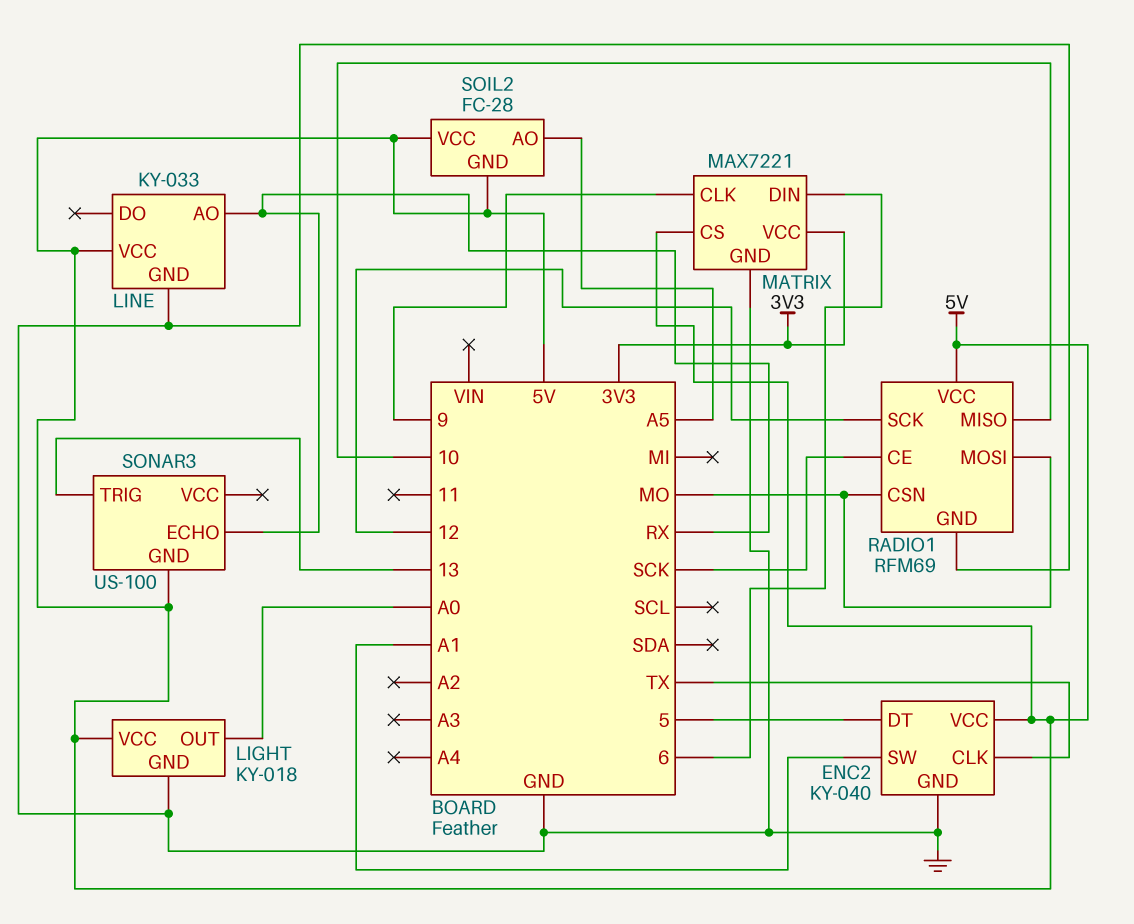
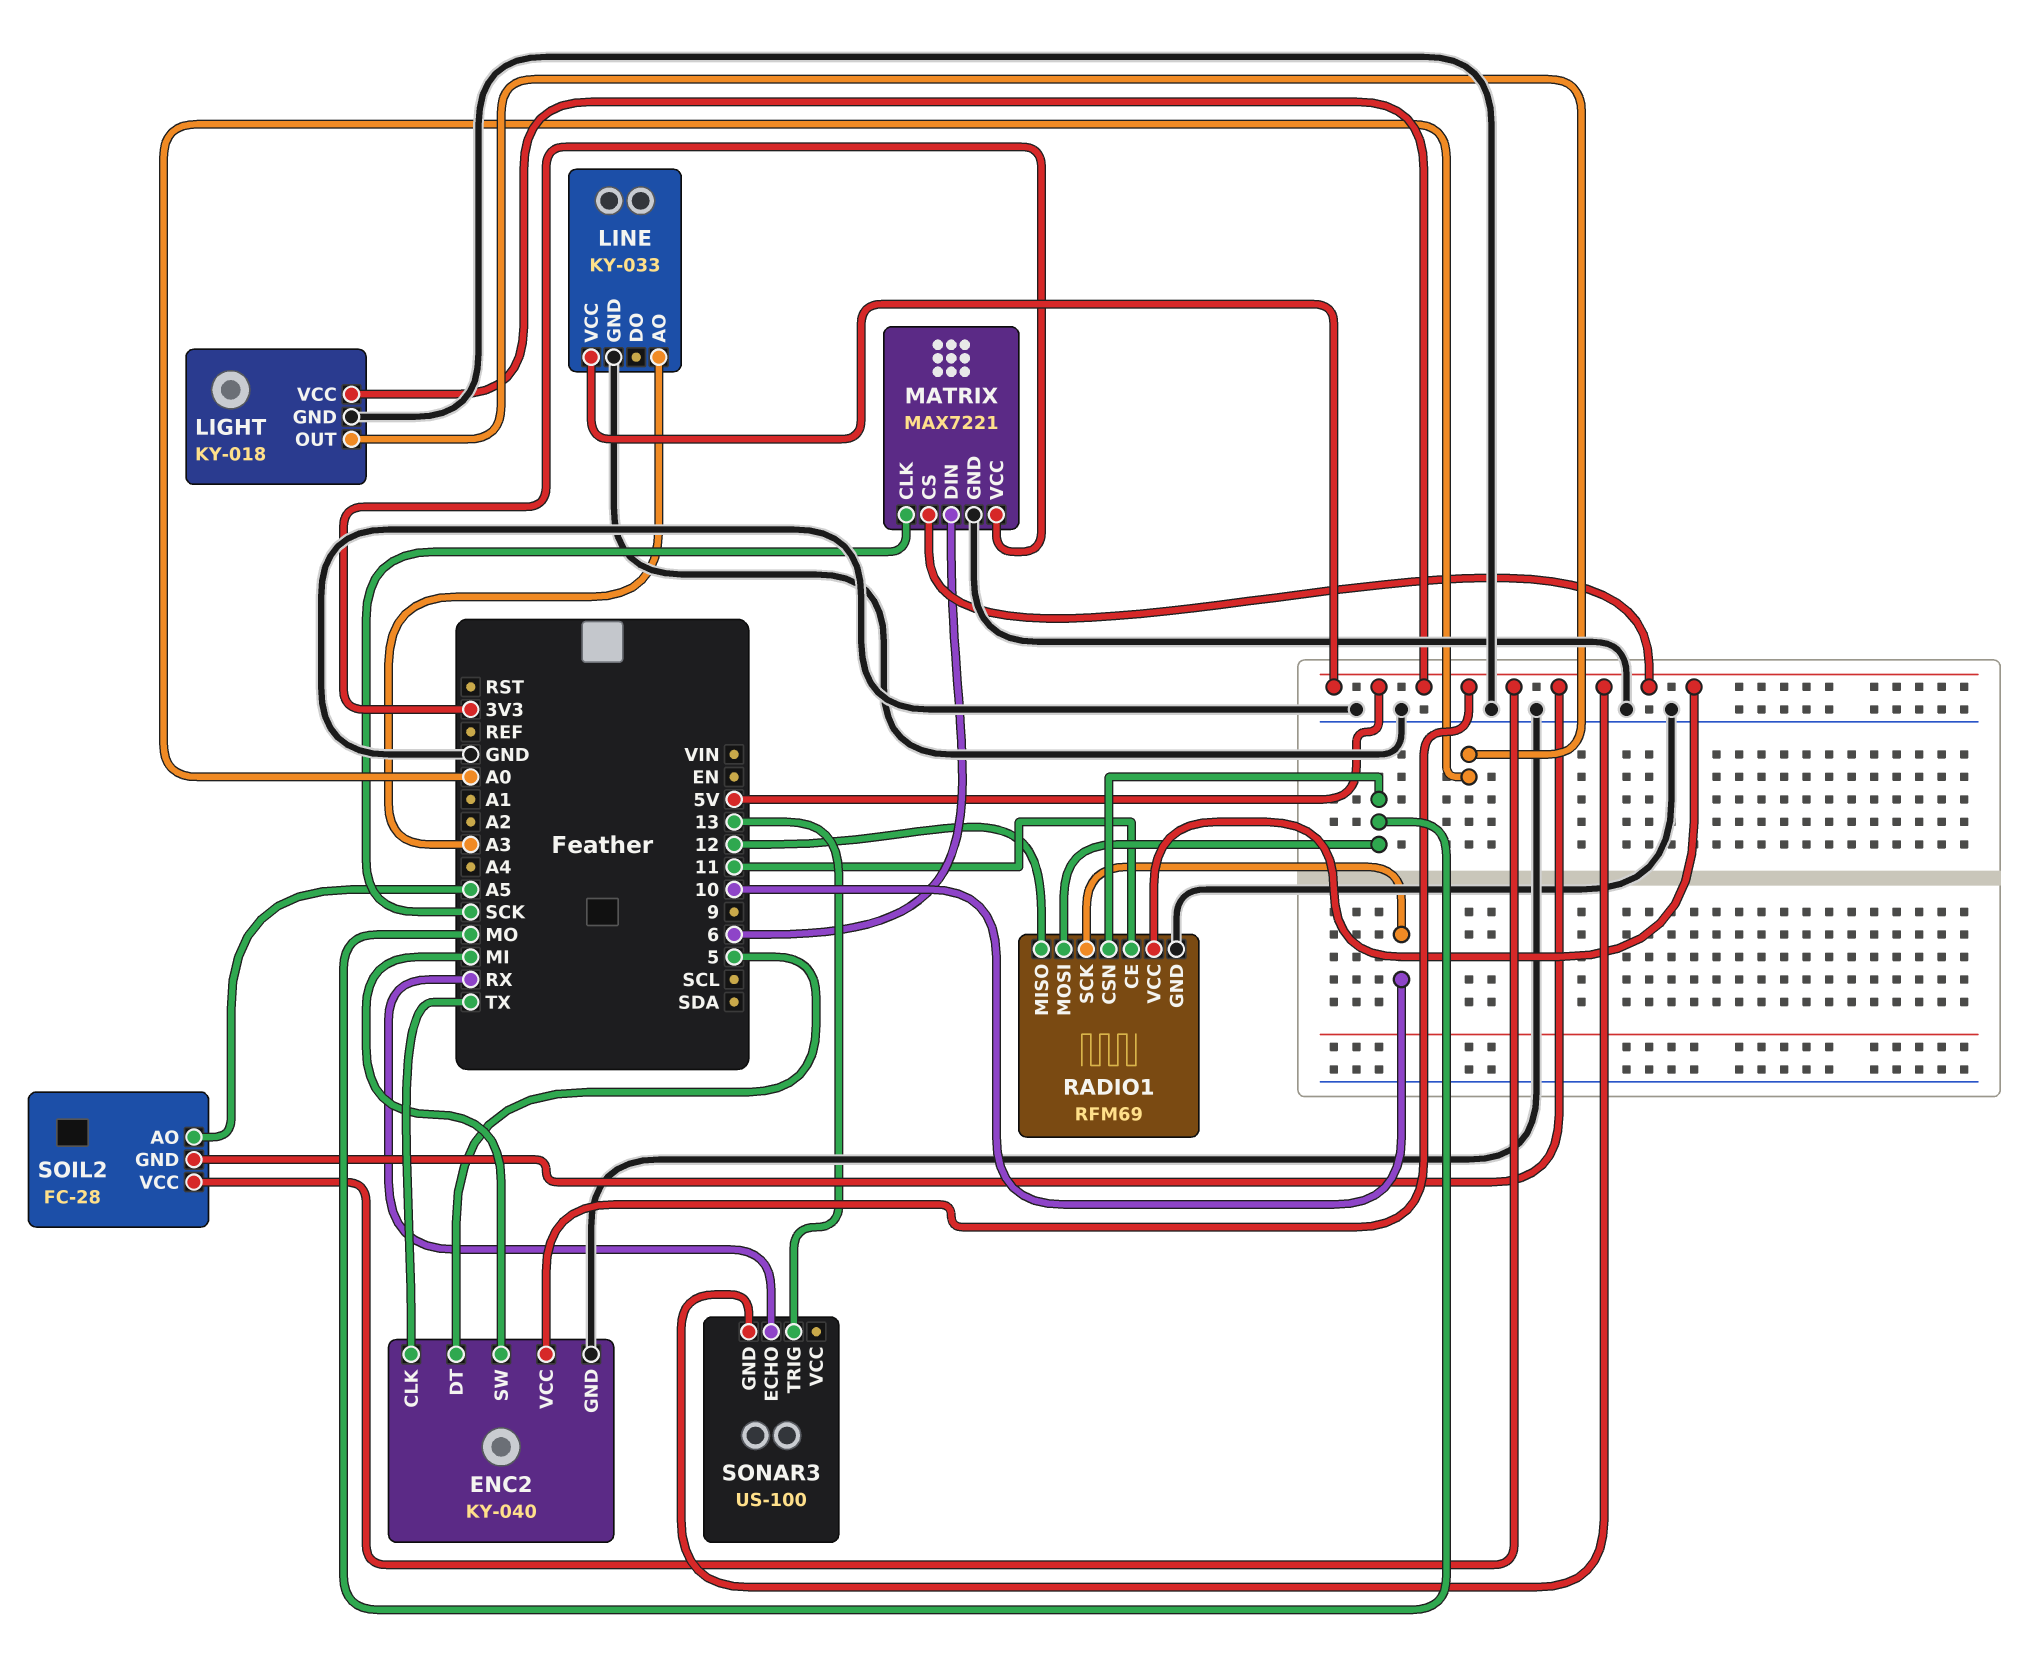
ENC2 pin SW: A1 -> MI
LINE pin AO: RX -> A3
MATRIX pin CLK: 9 -> SCK
RADIO1 pin CE: SCK -> 11
RADIO1 pin MISO: 10 -> 12
RADIO1 pin SCK: 12 -> 10

